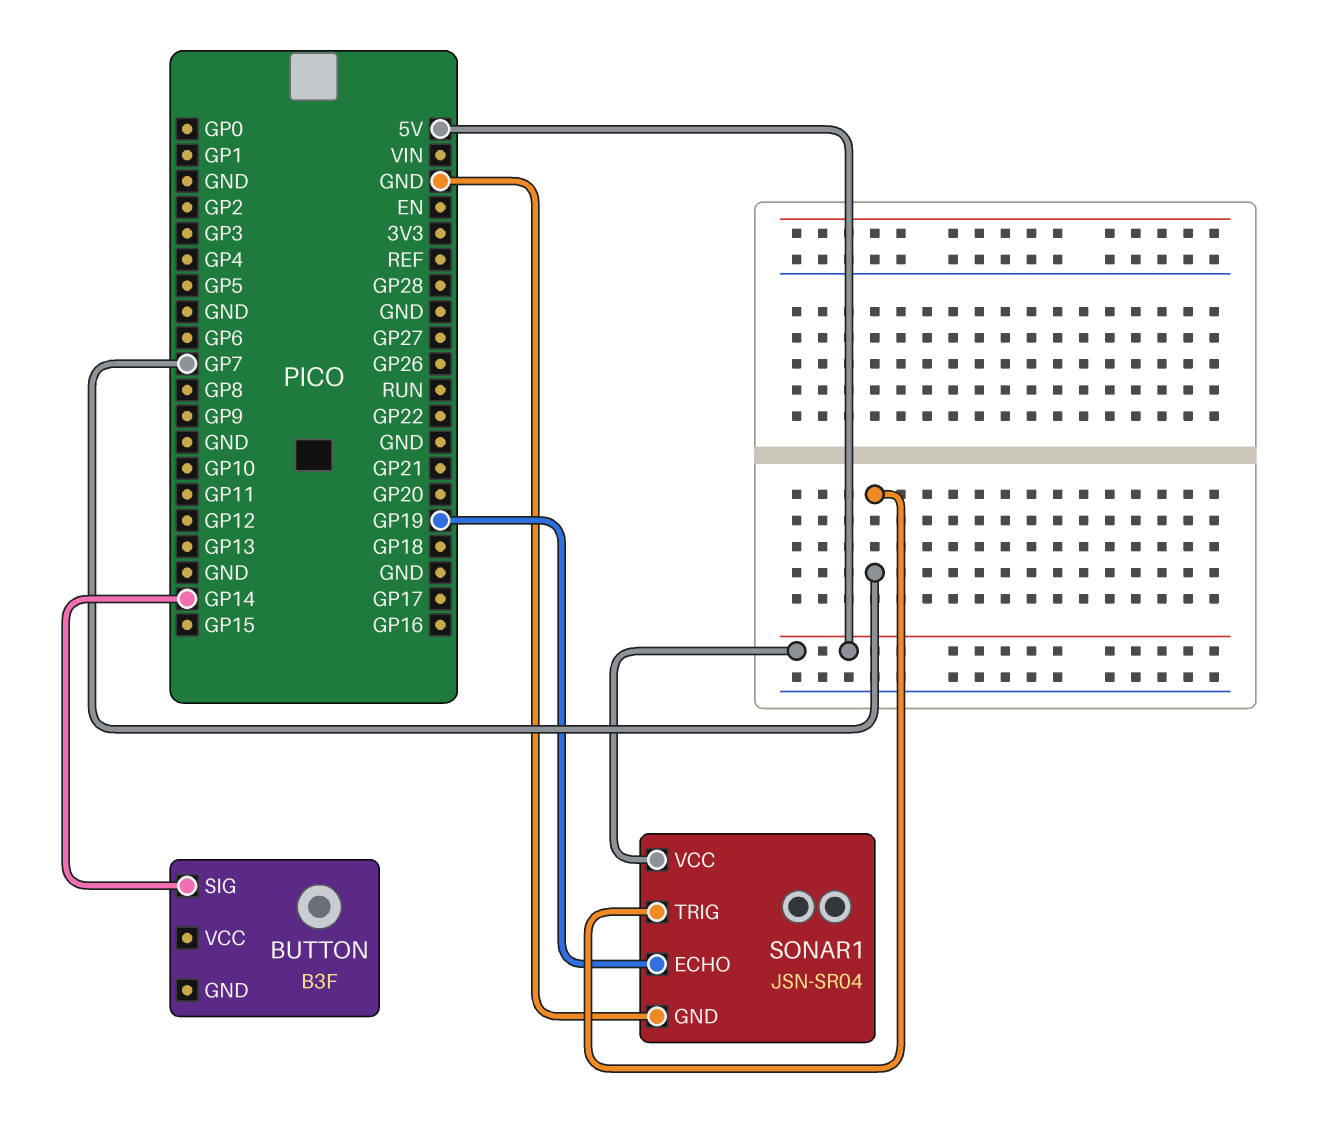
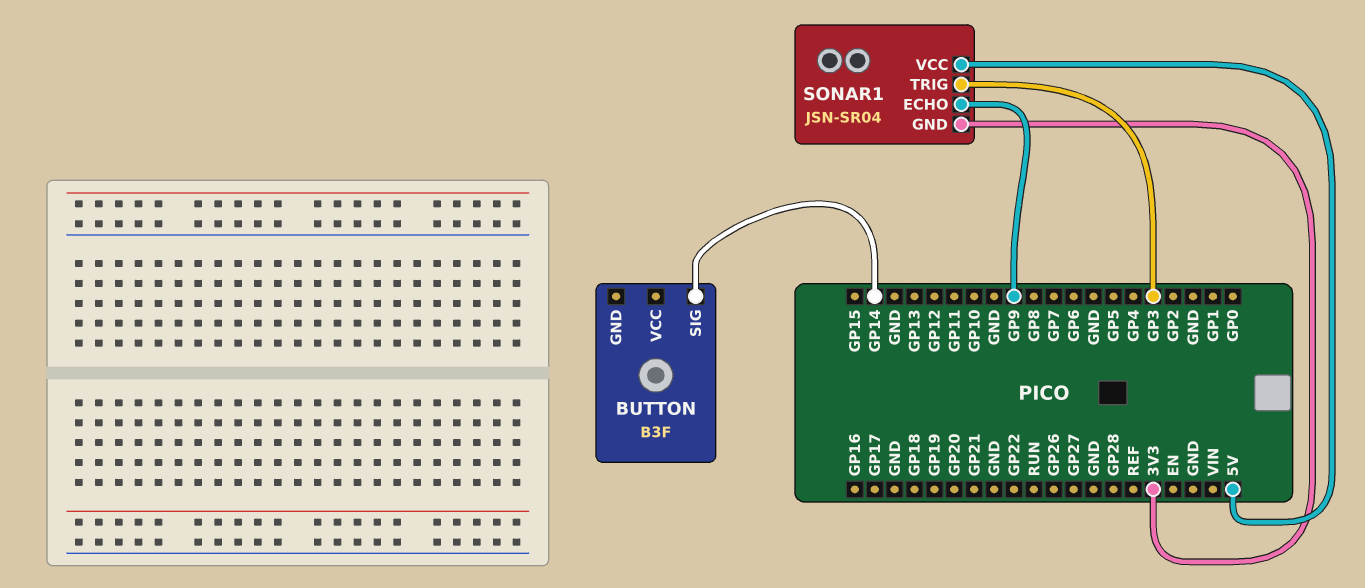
SONAR1 pin ECHO: GP19 -> GP9
SONAR1 pin GND: GND -> 3V3
SONAR1 pin TRIG: GP7 -> GP3

